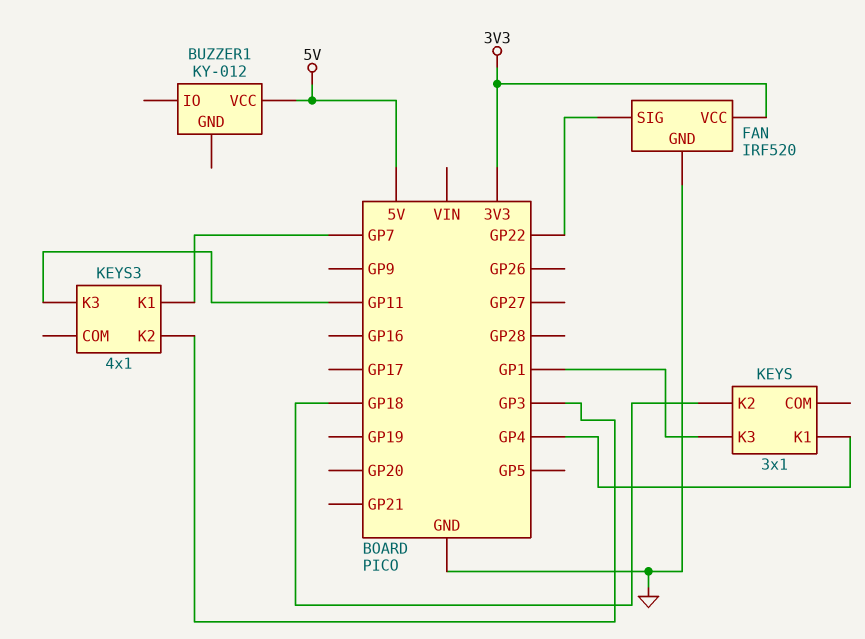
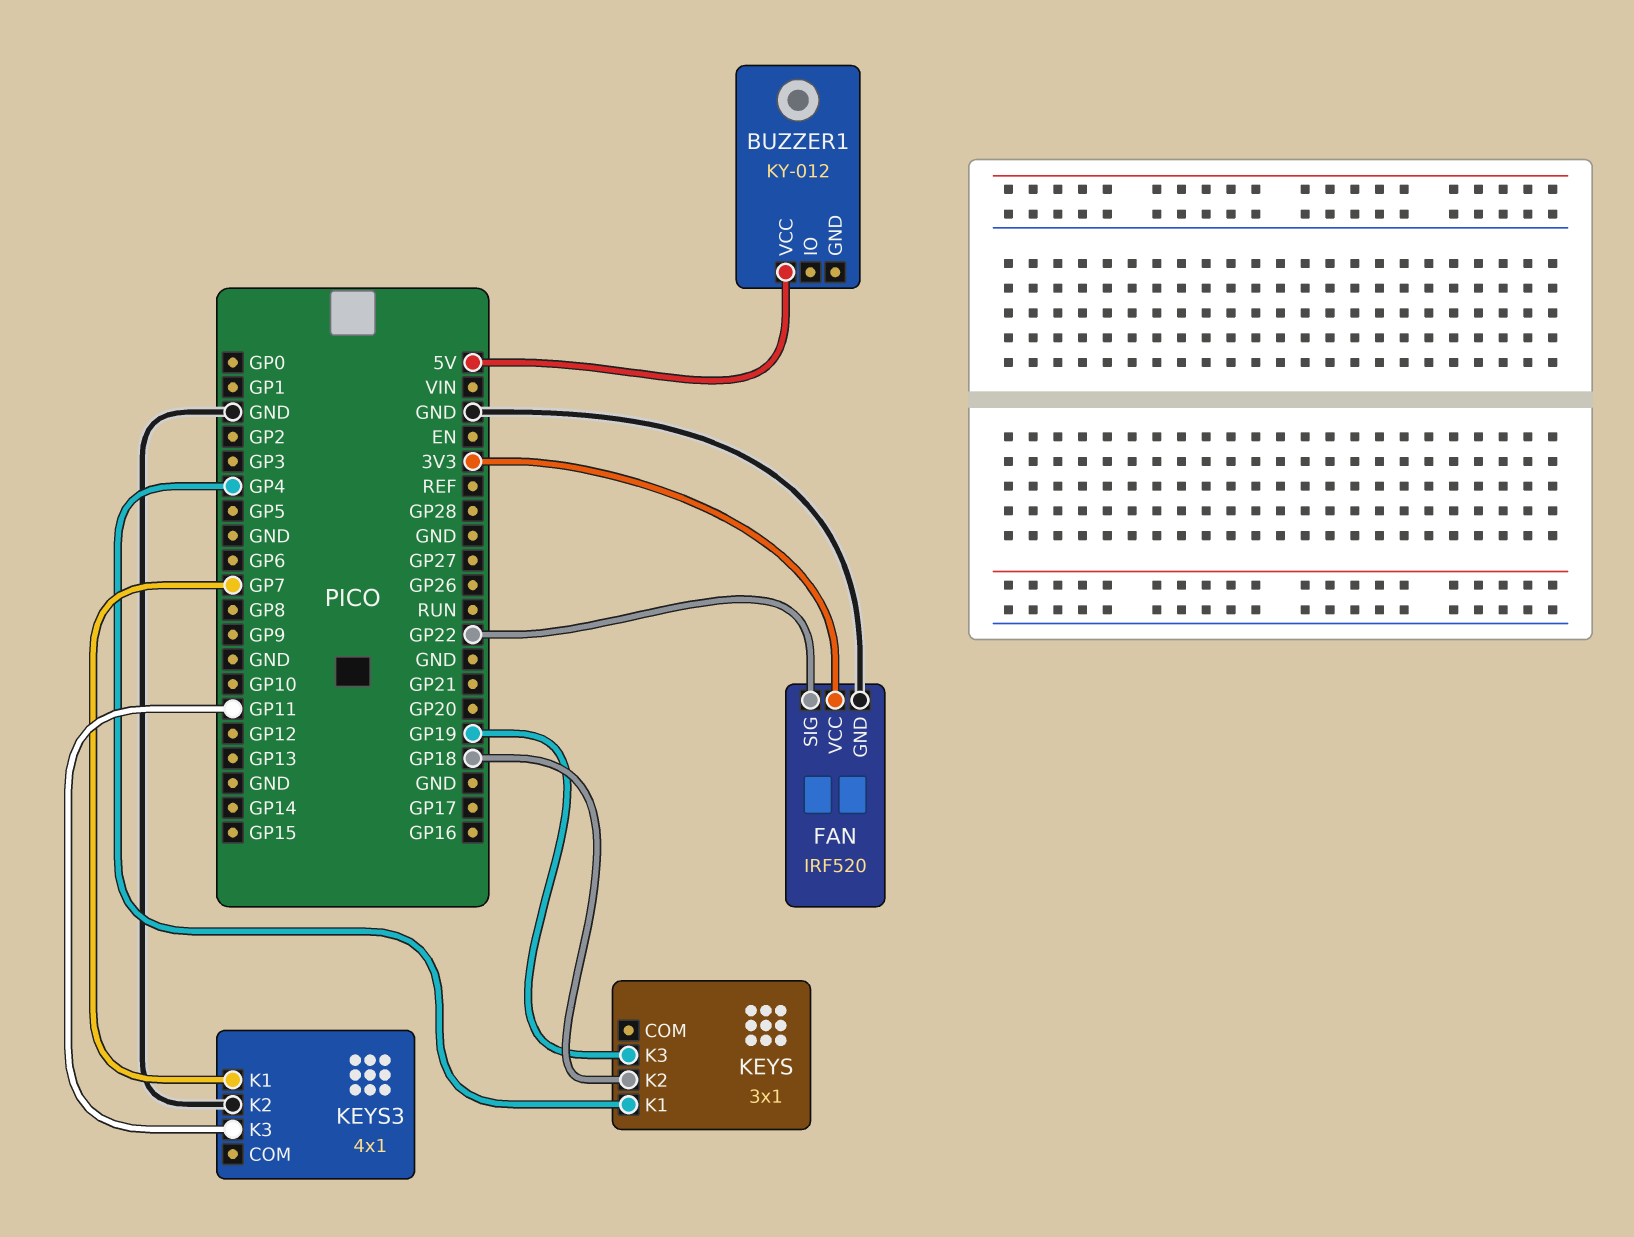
KEYS pin K3: GP1 -> GP19
KEYS3 pin K2: GP3 -> GND

